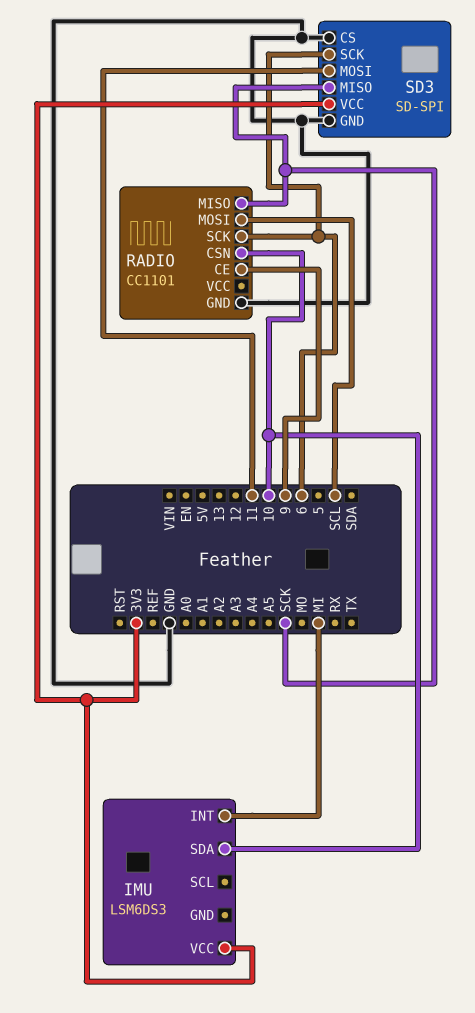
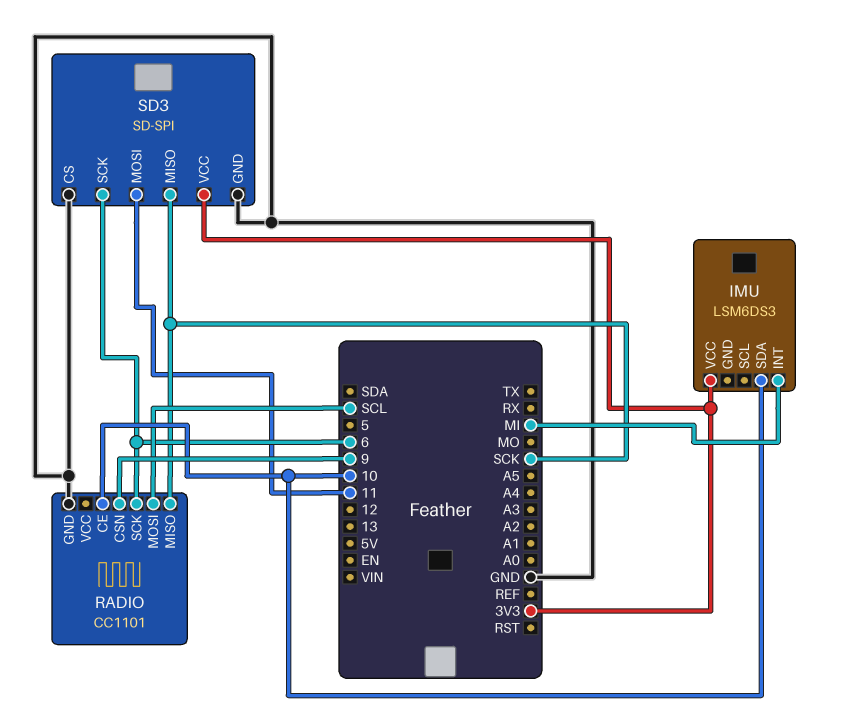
RADIO pin CE: 9 -> 10
RADIO pin CSN: 10 -> 9

